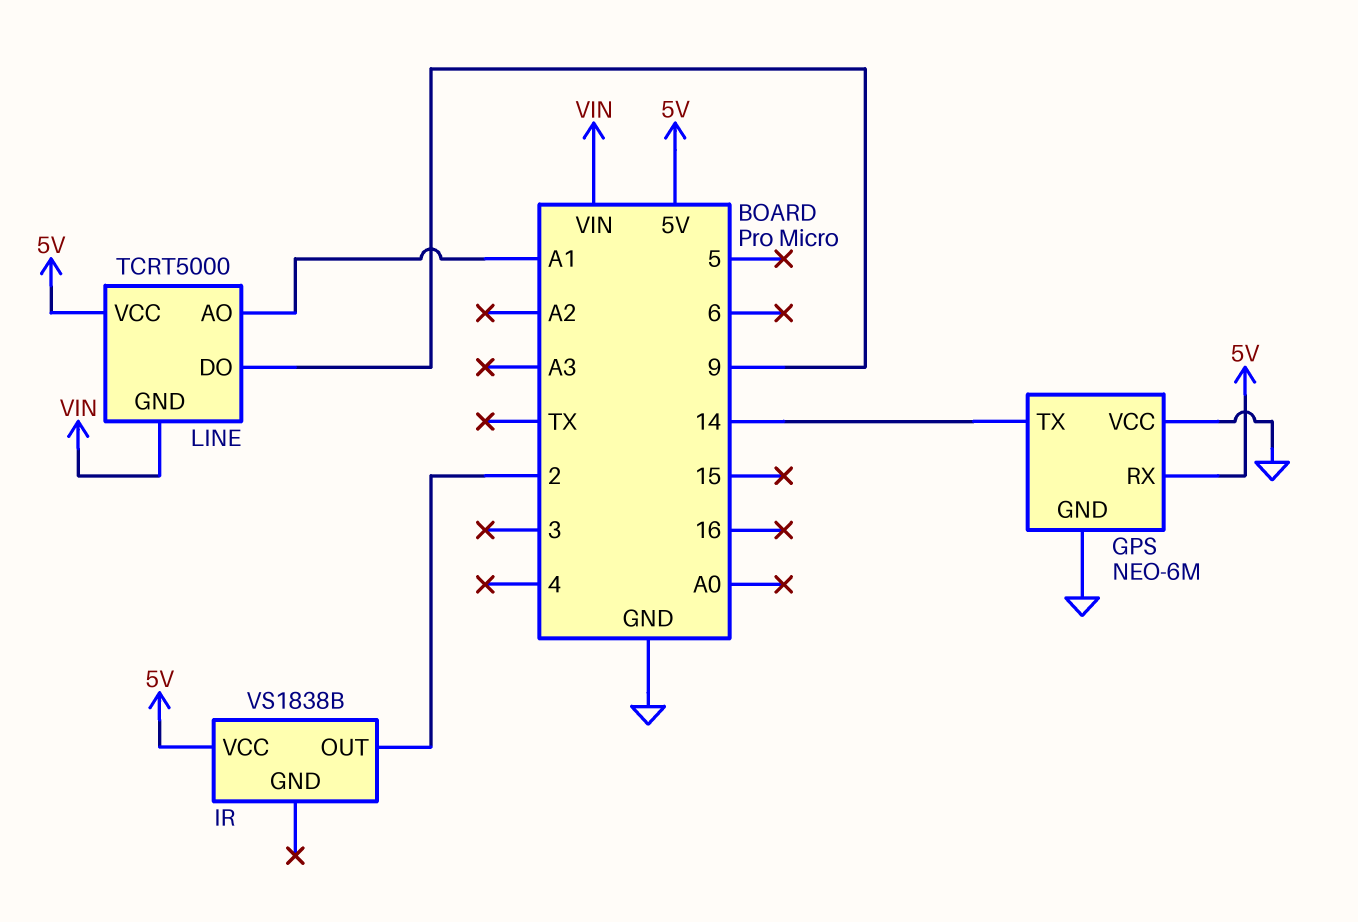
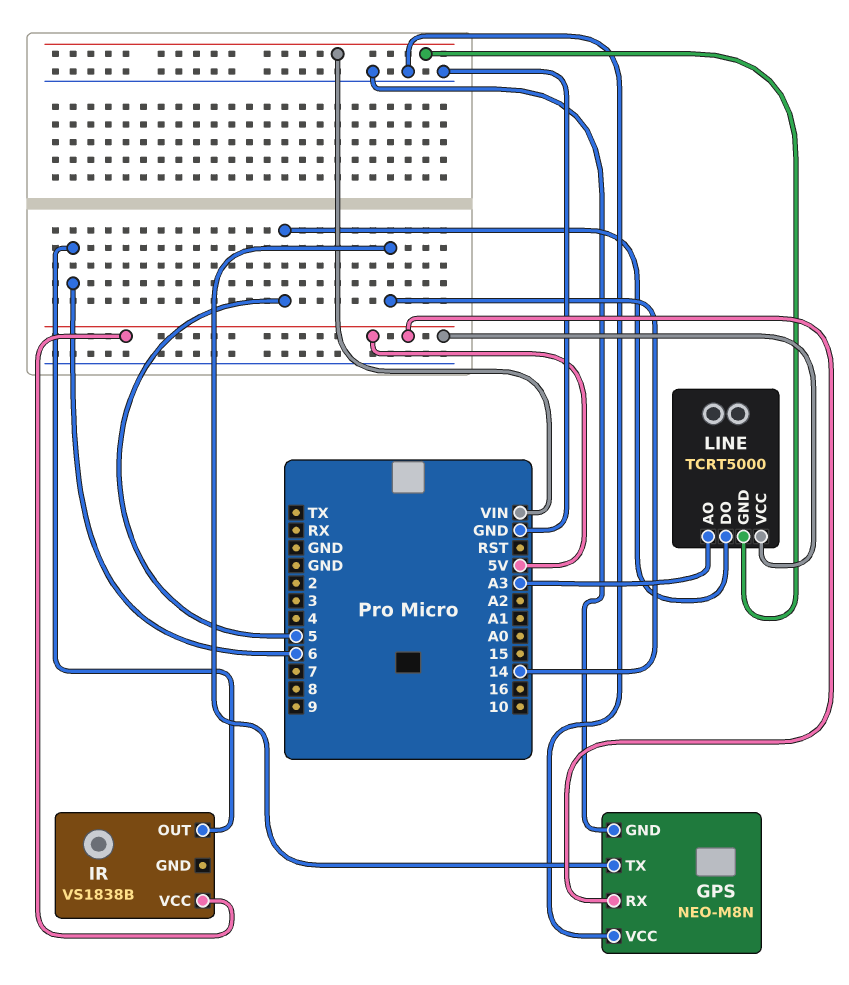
GPS: NEO-6M -> NEO-M8N
IR pin OUT: 2 -> 6
LINE pin AO: A1 -> A3
LINE pin DO: 9 -> 5

